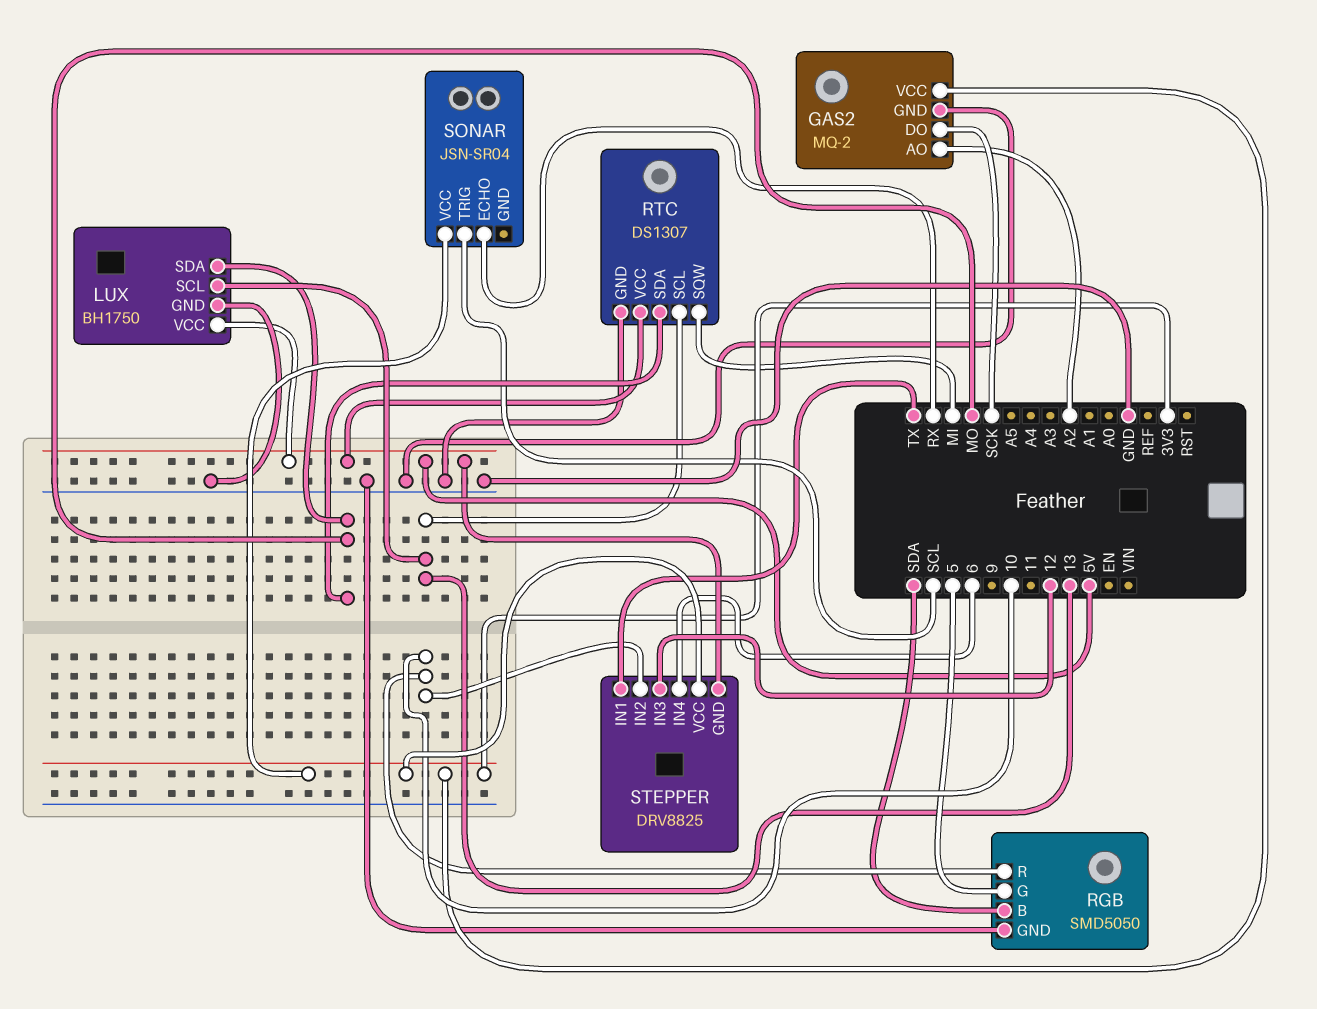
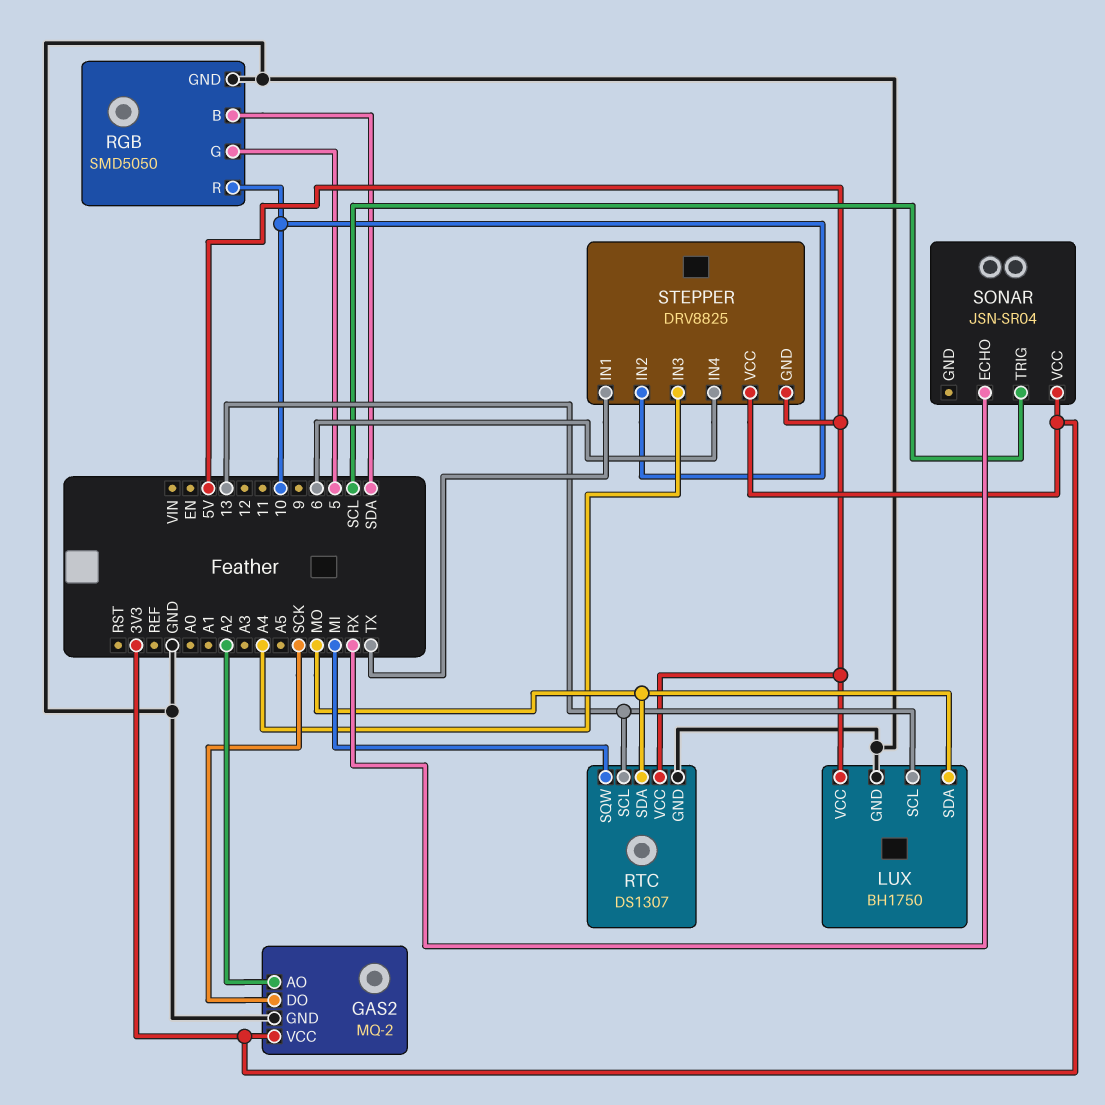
STEPPER pin IN3: 12 -> A4

